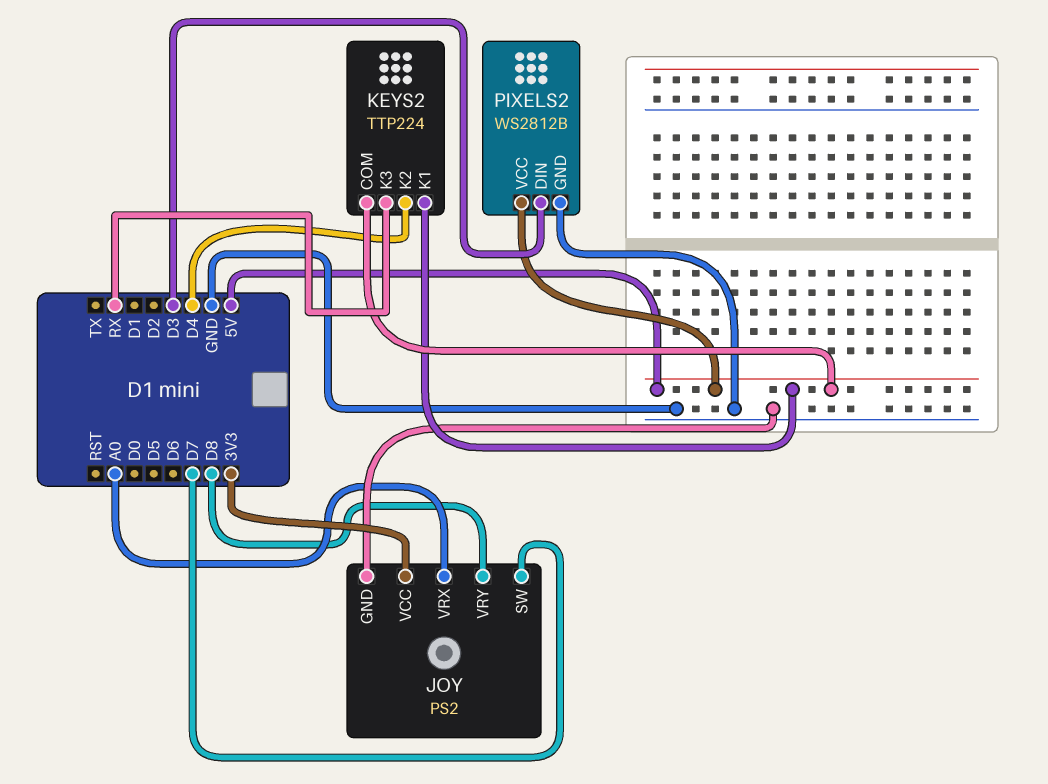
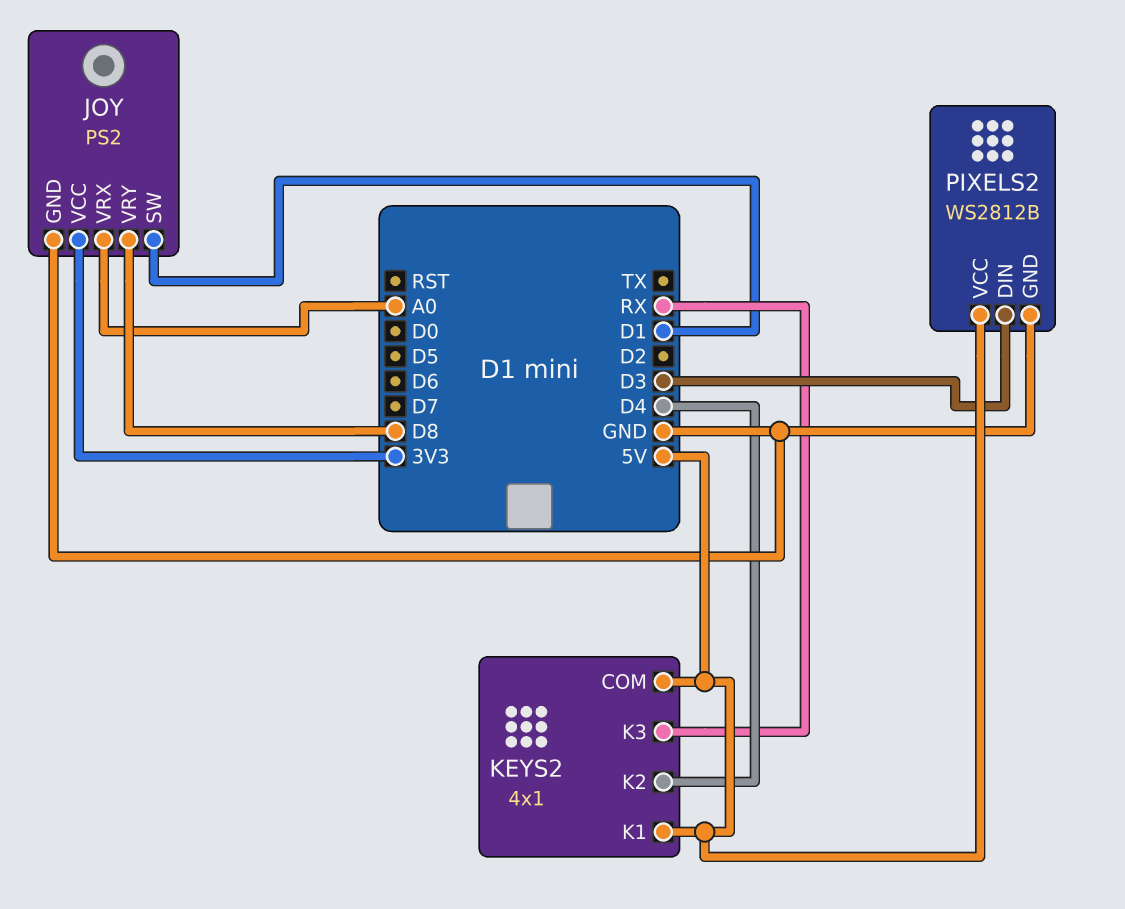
JOY pin SW: D7 -> D1
KEYS2: TTP224 -> 4x1

